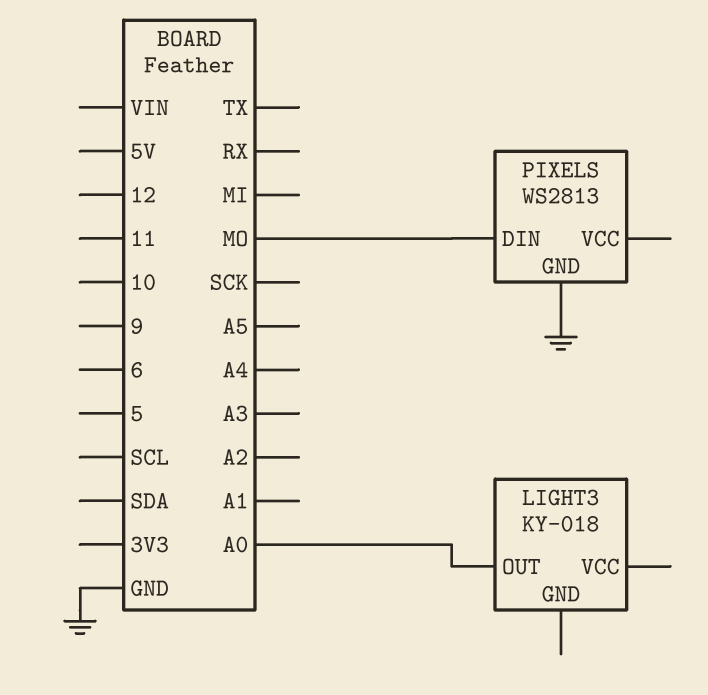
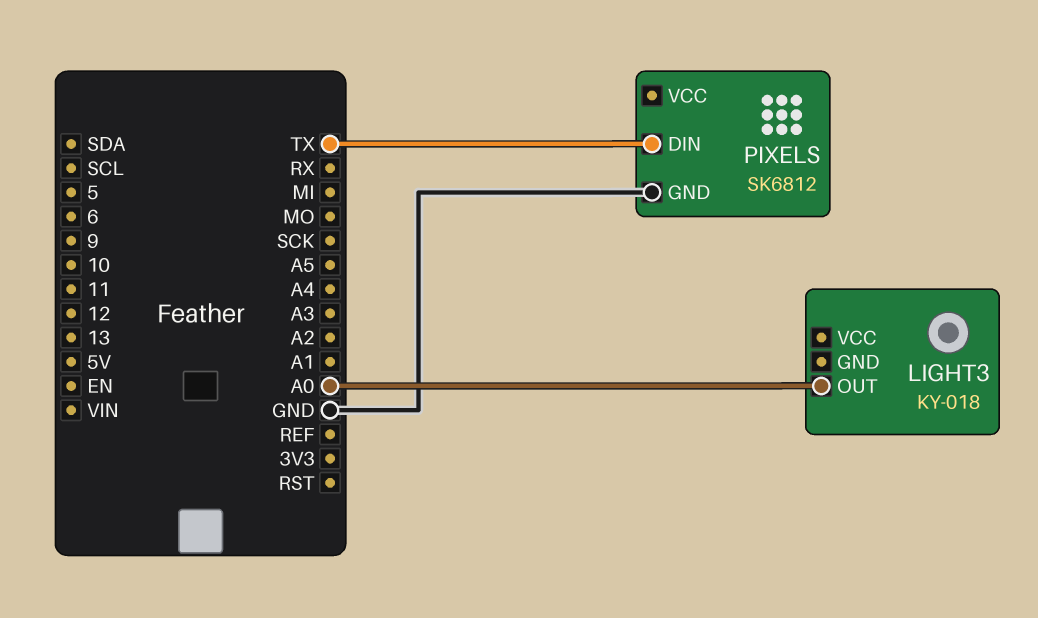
PIXELS: WS2813 -> SK6812
PIXELS pin DIN: MO -> TX

